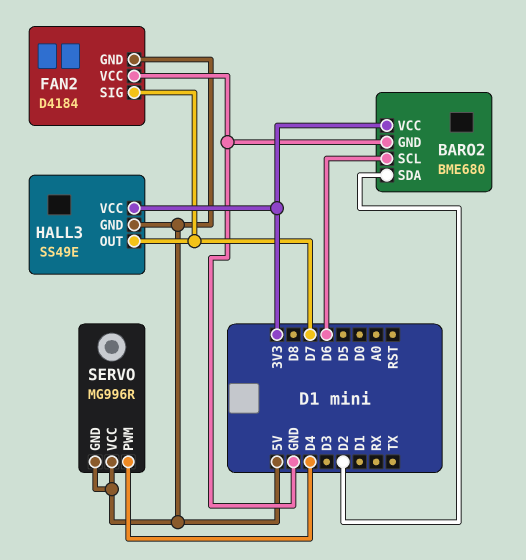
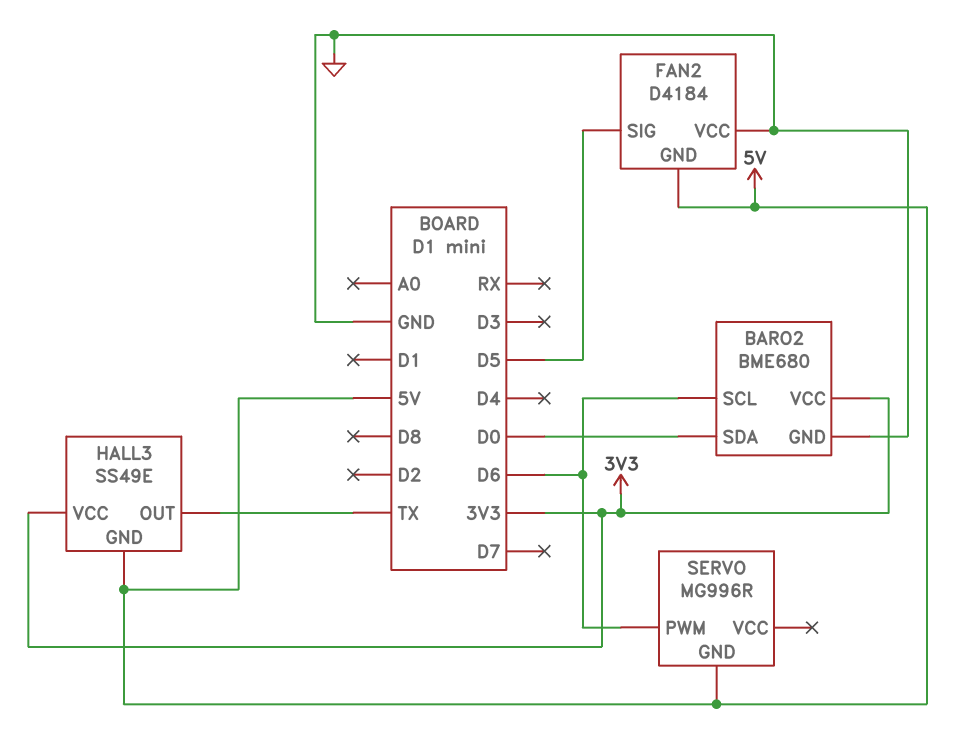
BARO2 pin SDA: D2 -> D0
FAN2 pin SIG: D7 -> D5
HALL3 pin OUT: D7 -> TX
SERVO pin PWM: D4 -> D6
SERVO pin VCC: 5V -> none

